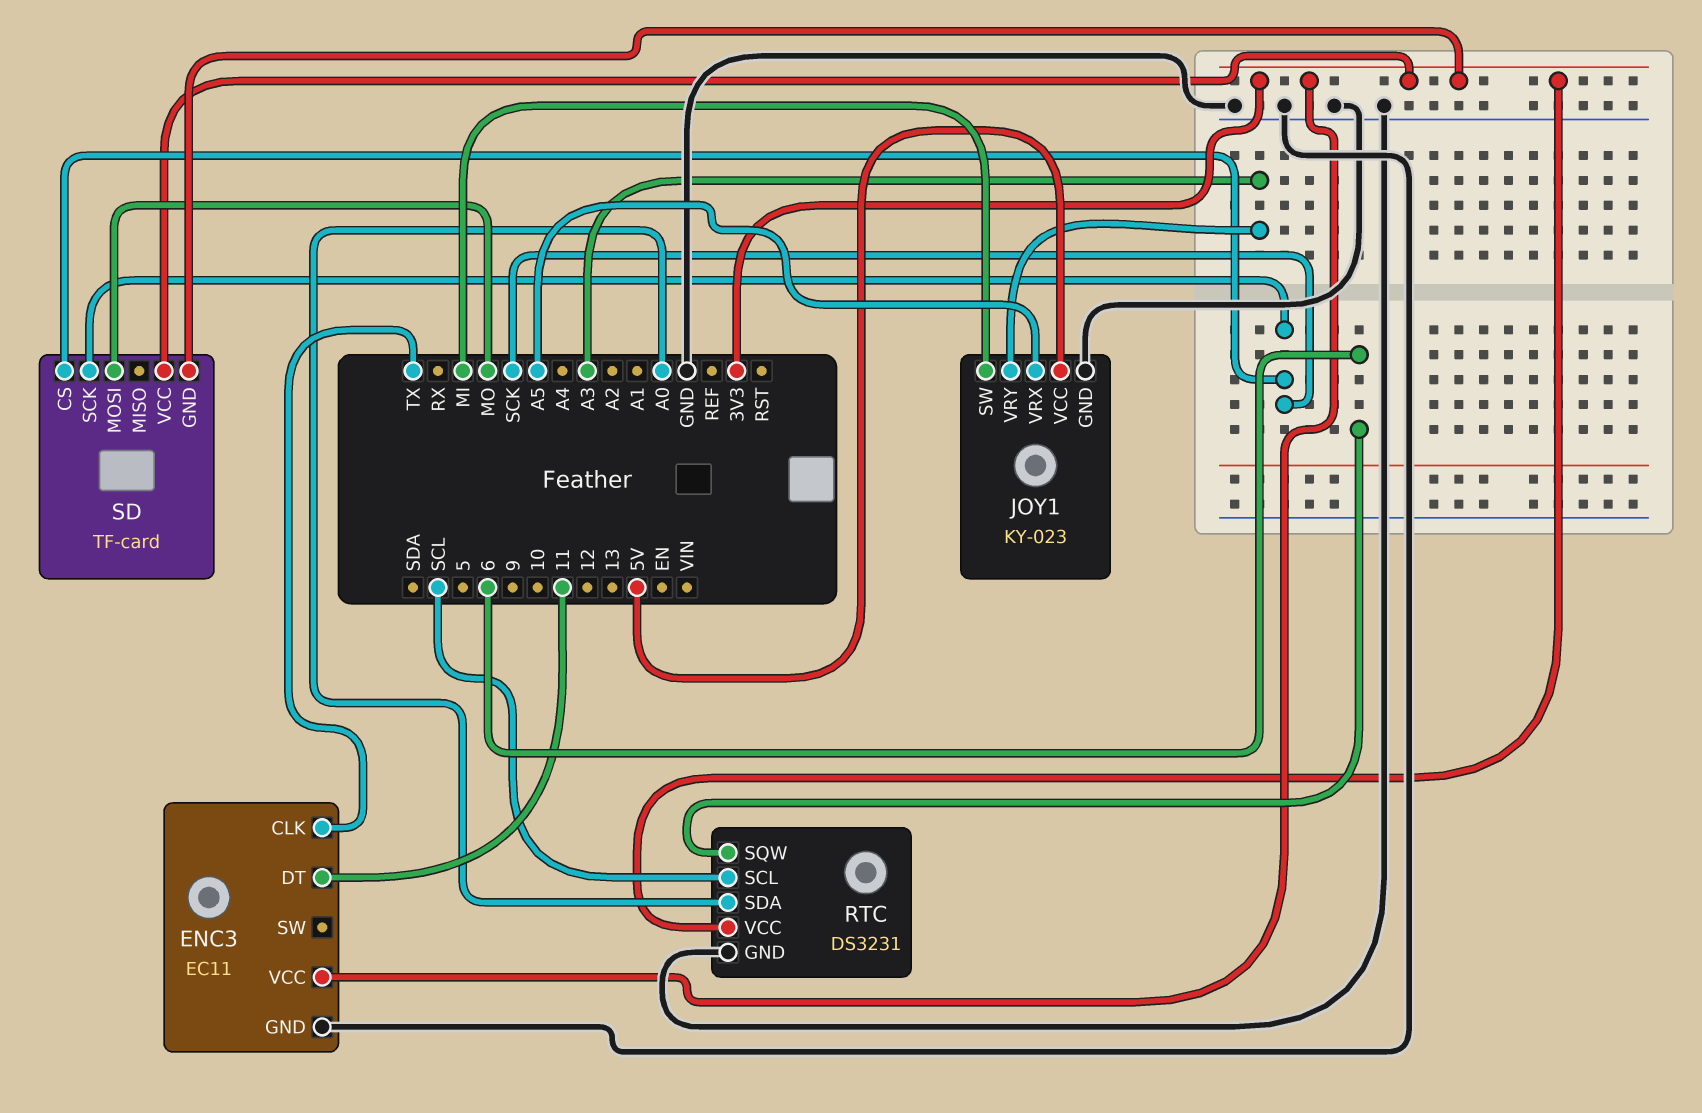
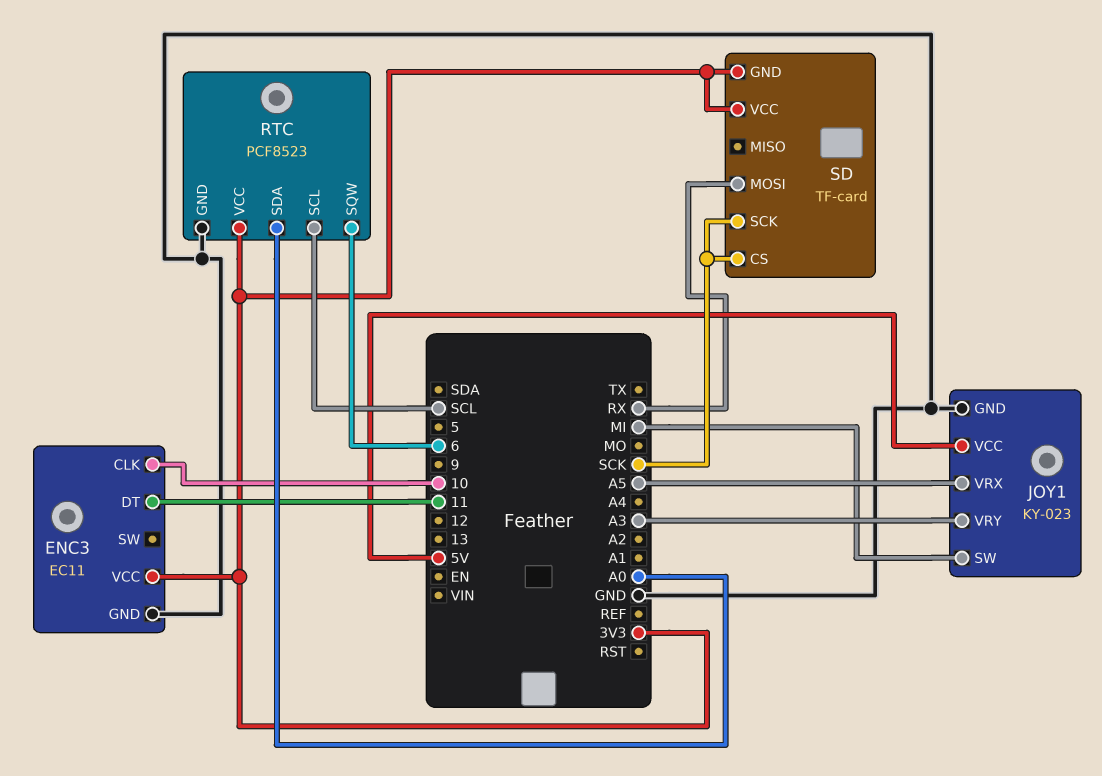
ENC3 pin CLK: TX -> 10
RTC: DS3231 -> PCF8523
SD pin MOSI: MO -> RX

